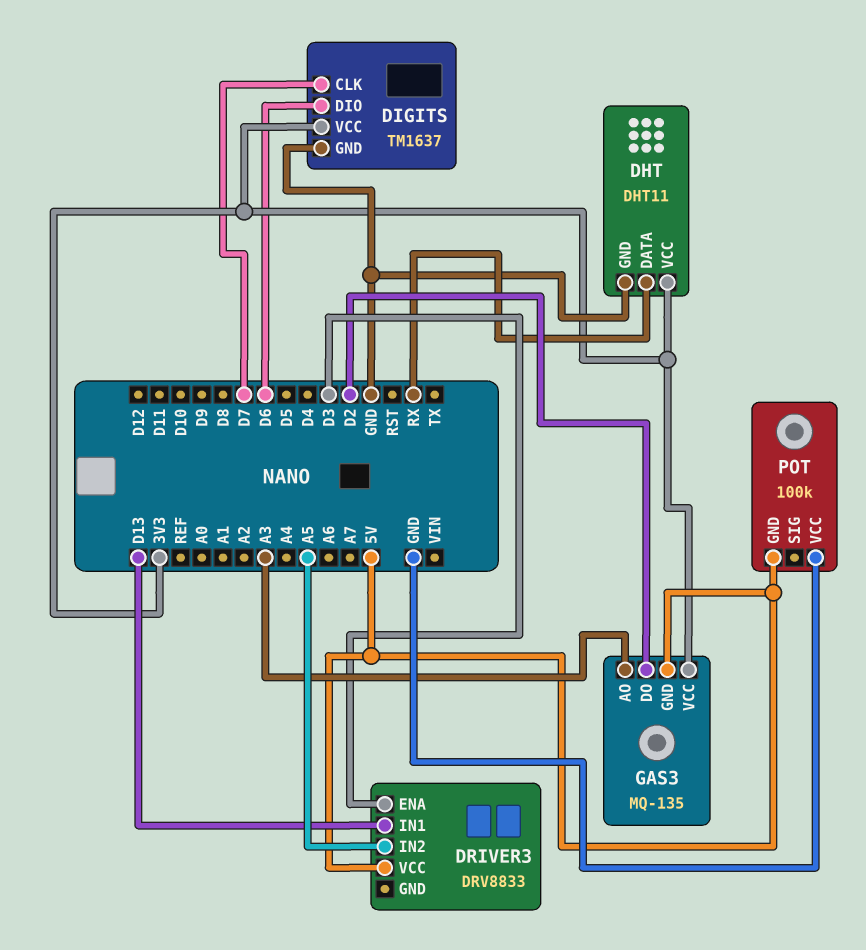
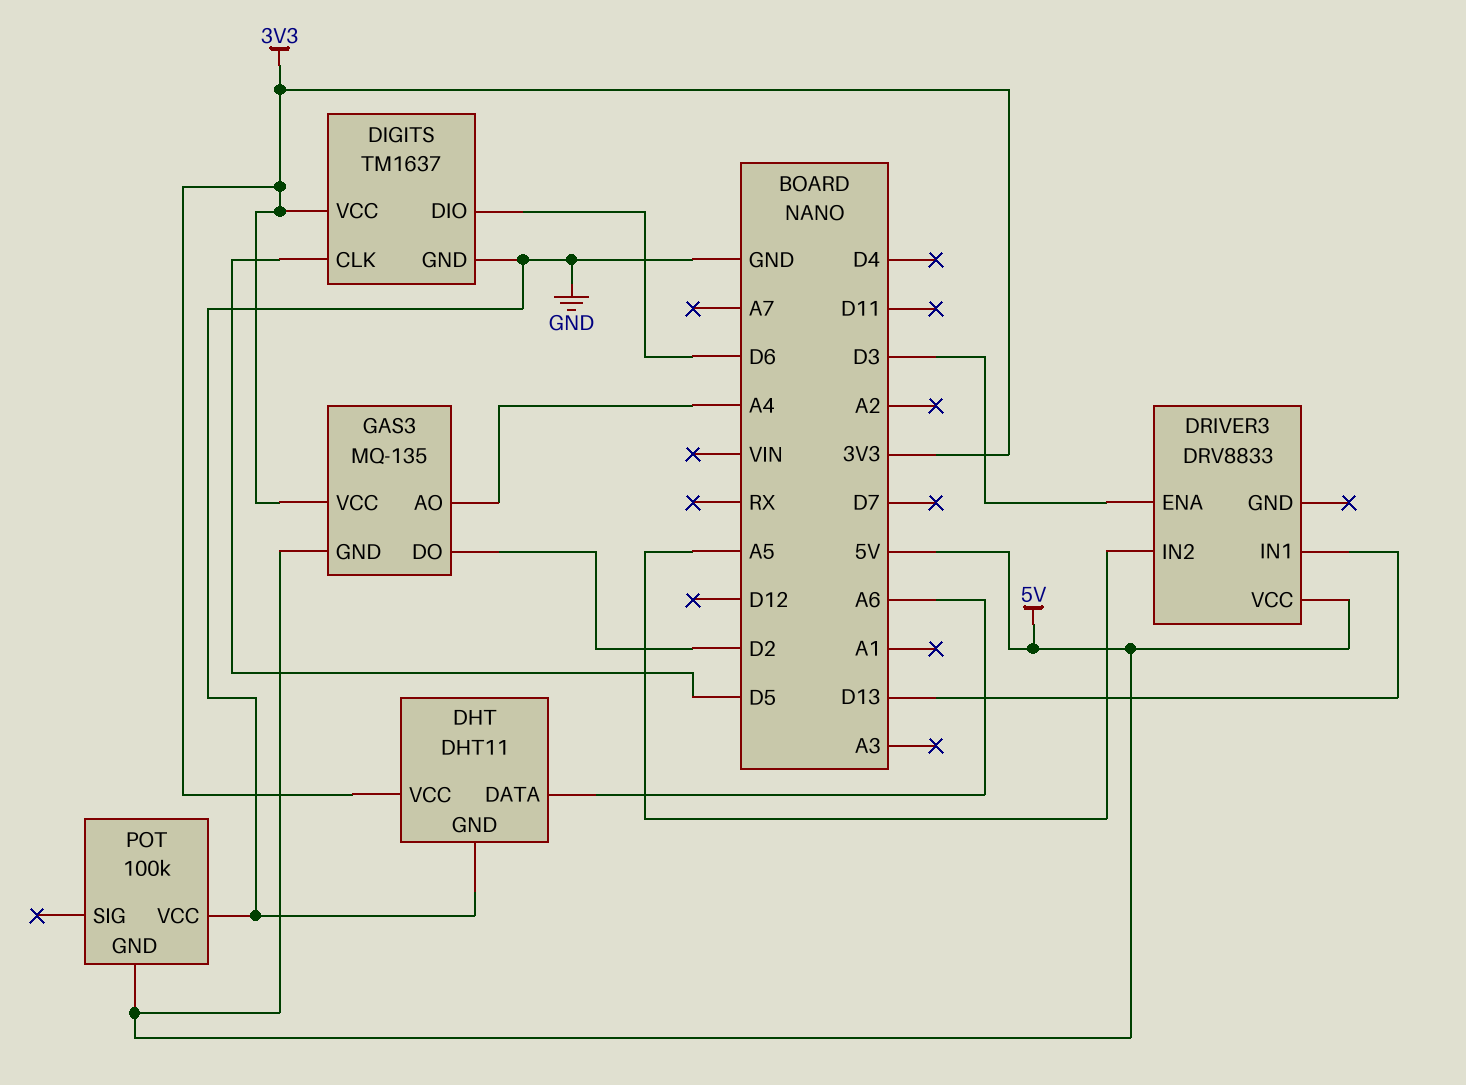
DHT pin DATA: RX -> A6
DIGITS pin CLK: D7 -> D5
GAS3 pin AO: A3 -> A4

